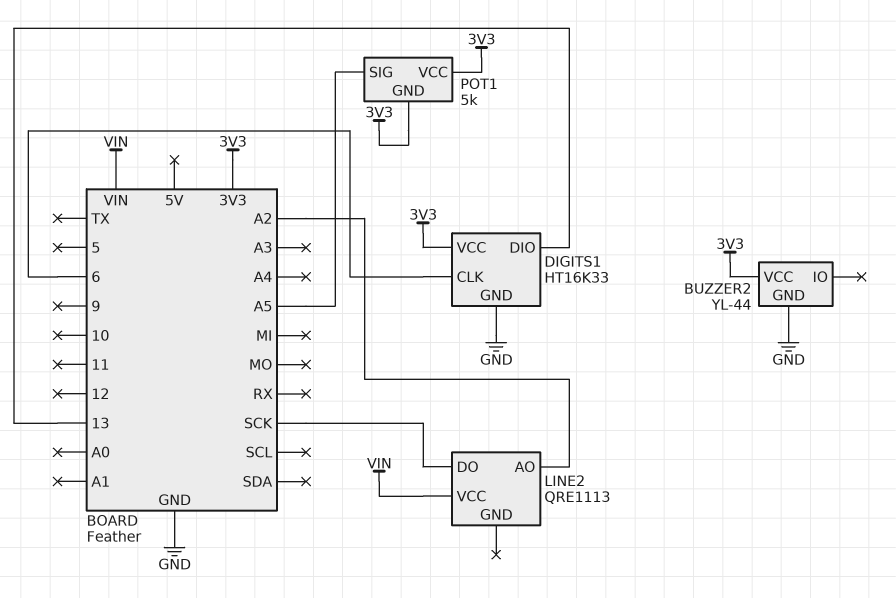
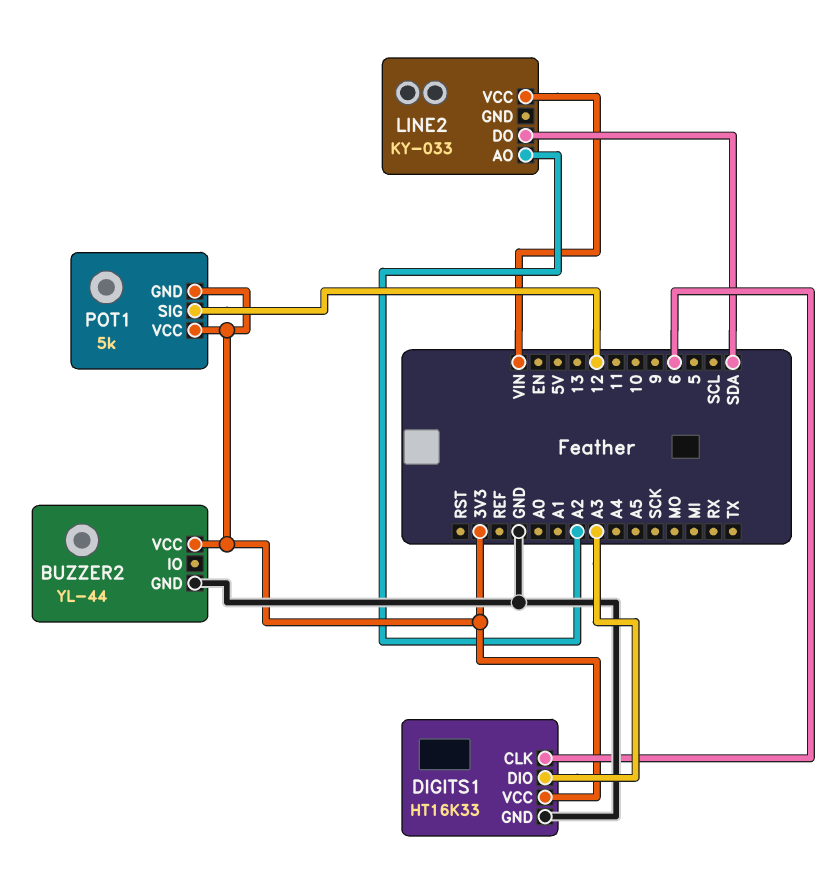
DIGITS1 pin DIO: 13 -> A3
LINE2: QRE1113 -> KY-033
LINE2 pin DO: SCK -> SDA
POT1 pin SIG: A5 -> 12

